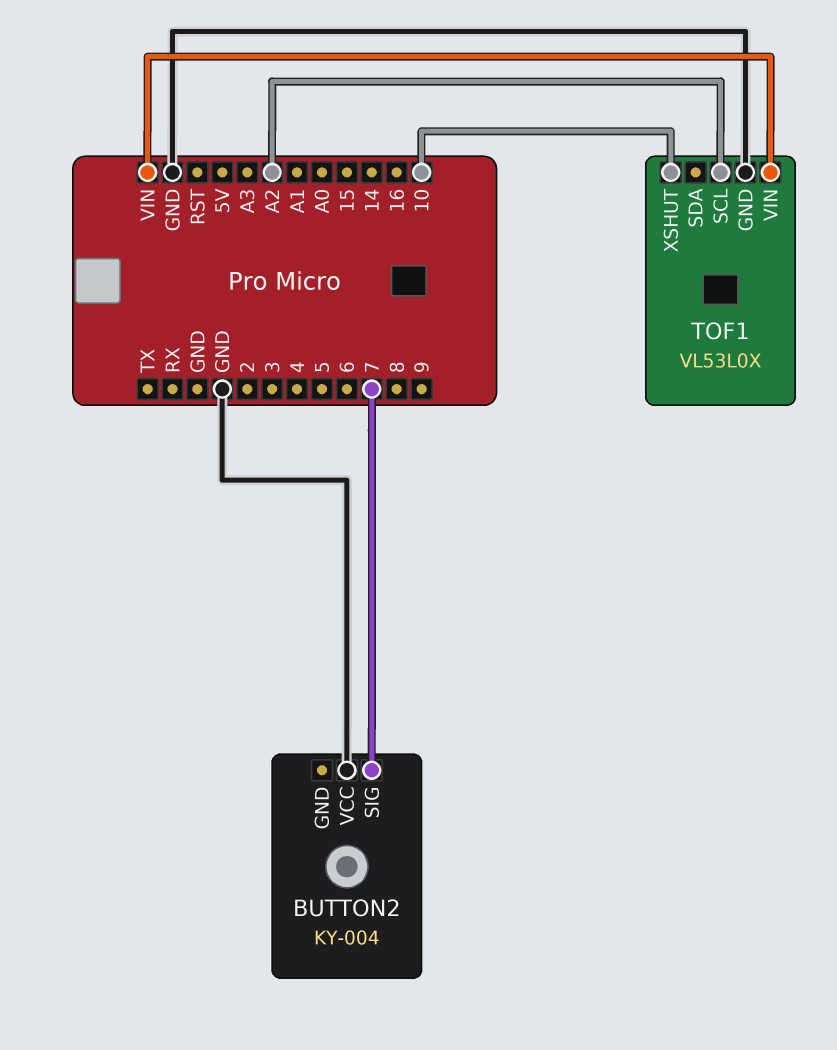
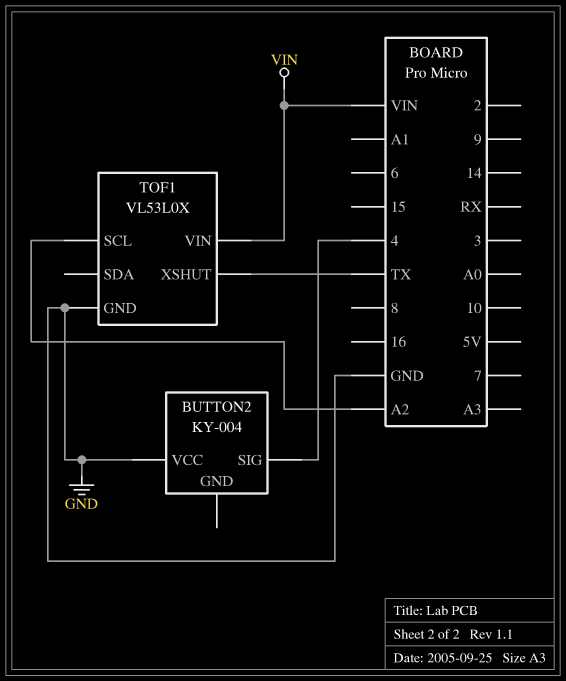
BUTTON2 pin SIG: 7 -> 4
TOF1 pin XSHUT: 10 -> TX

